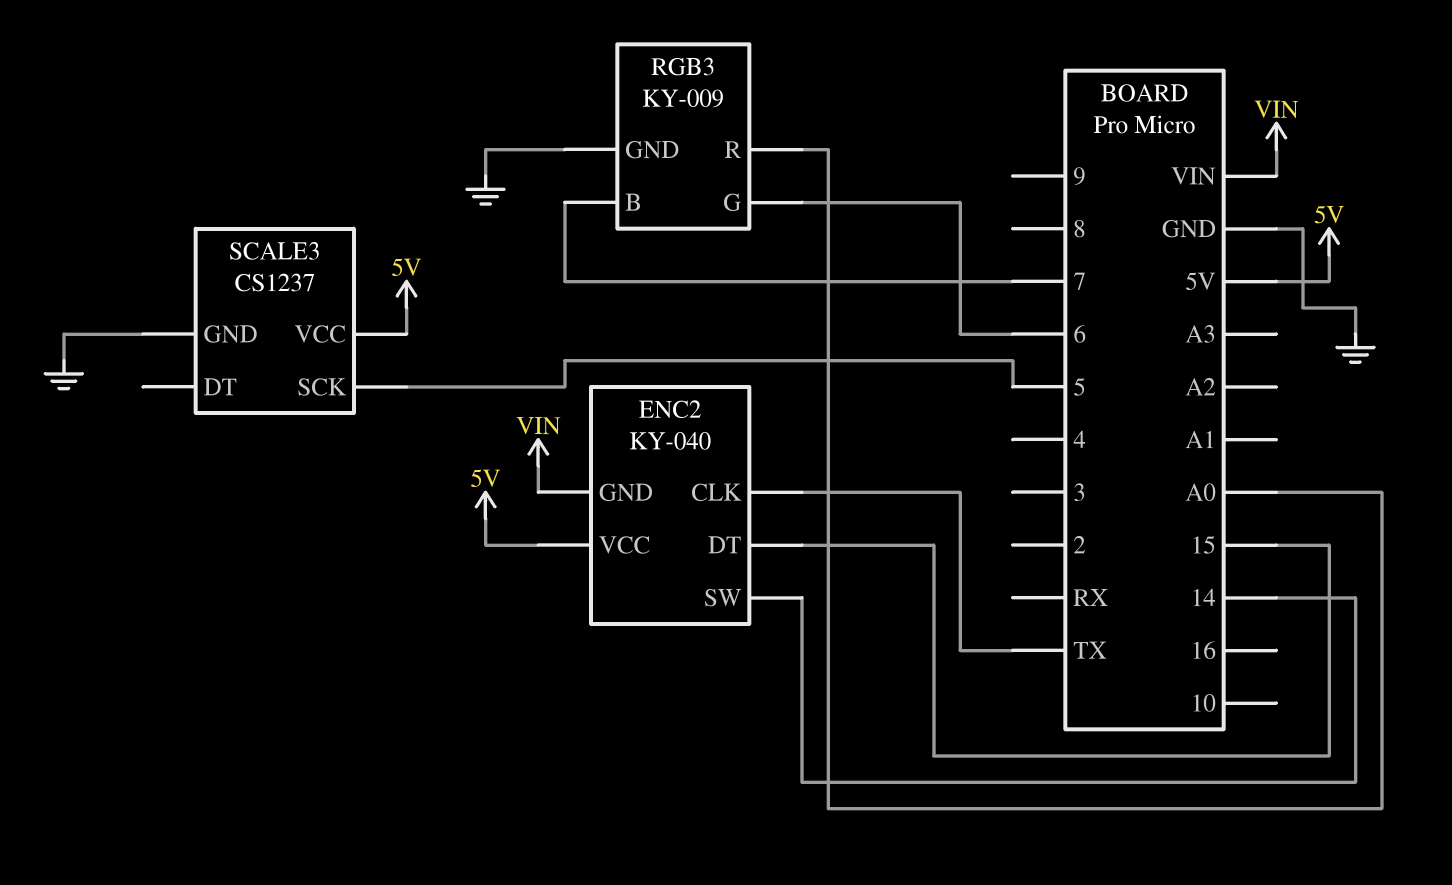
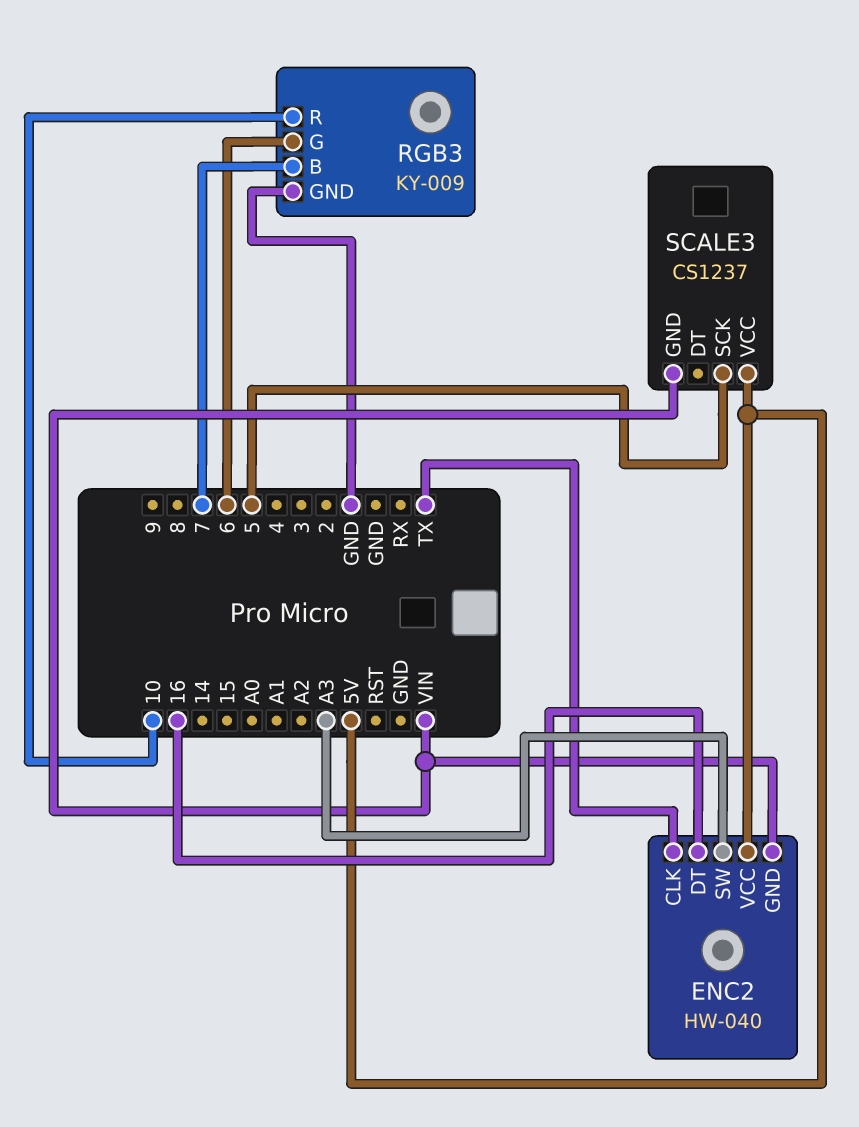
ENC2: KY-040 -> HW-040
ENC2 pin DT: 15 -> 16
ENC2 pin SW: 14 -> A3
RGB3 pin R: A0 -> 10
SCALE3 pin GND: GND -> VIN

